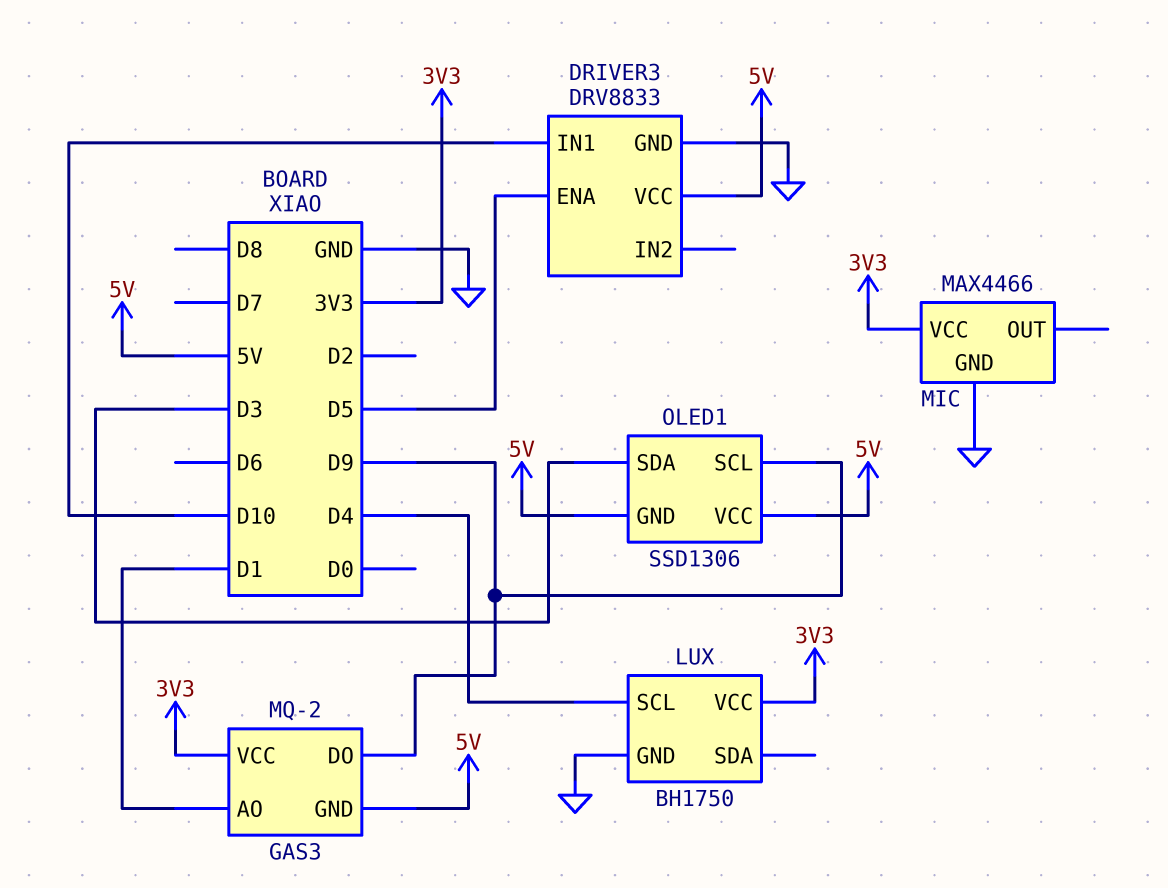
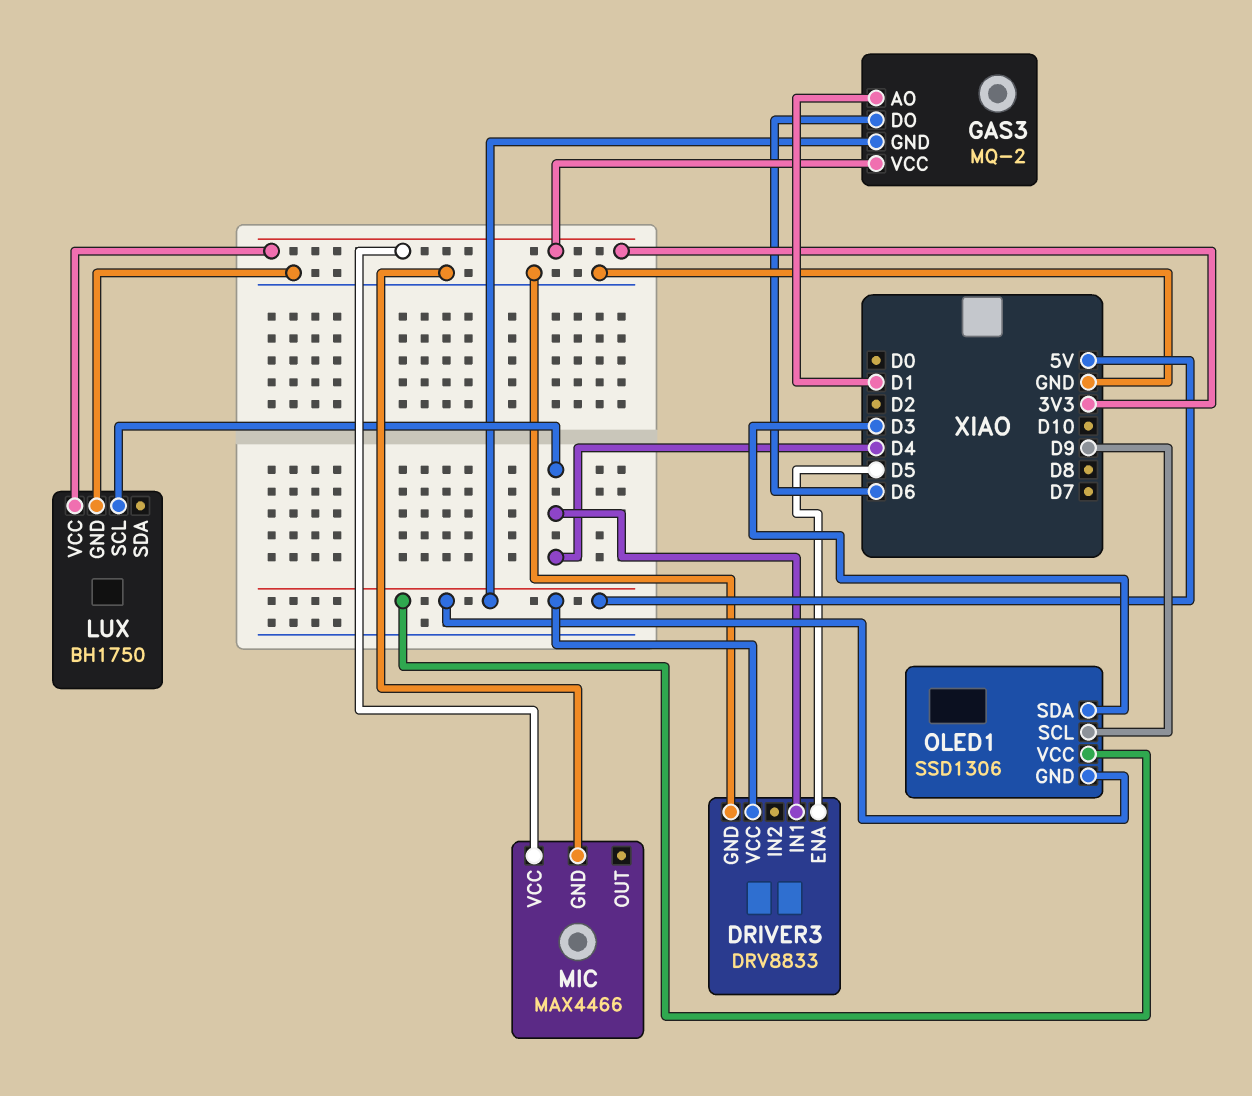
DRIVER3 pin IN1: D10 -> D4
GAS3 pin DO: D9 -> D6

